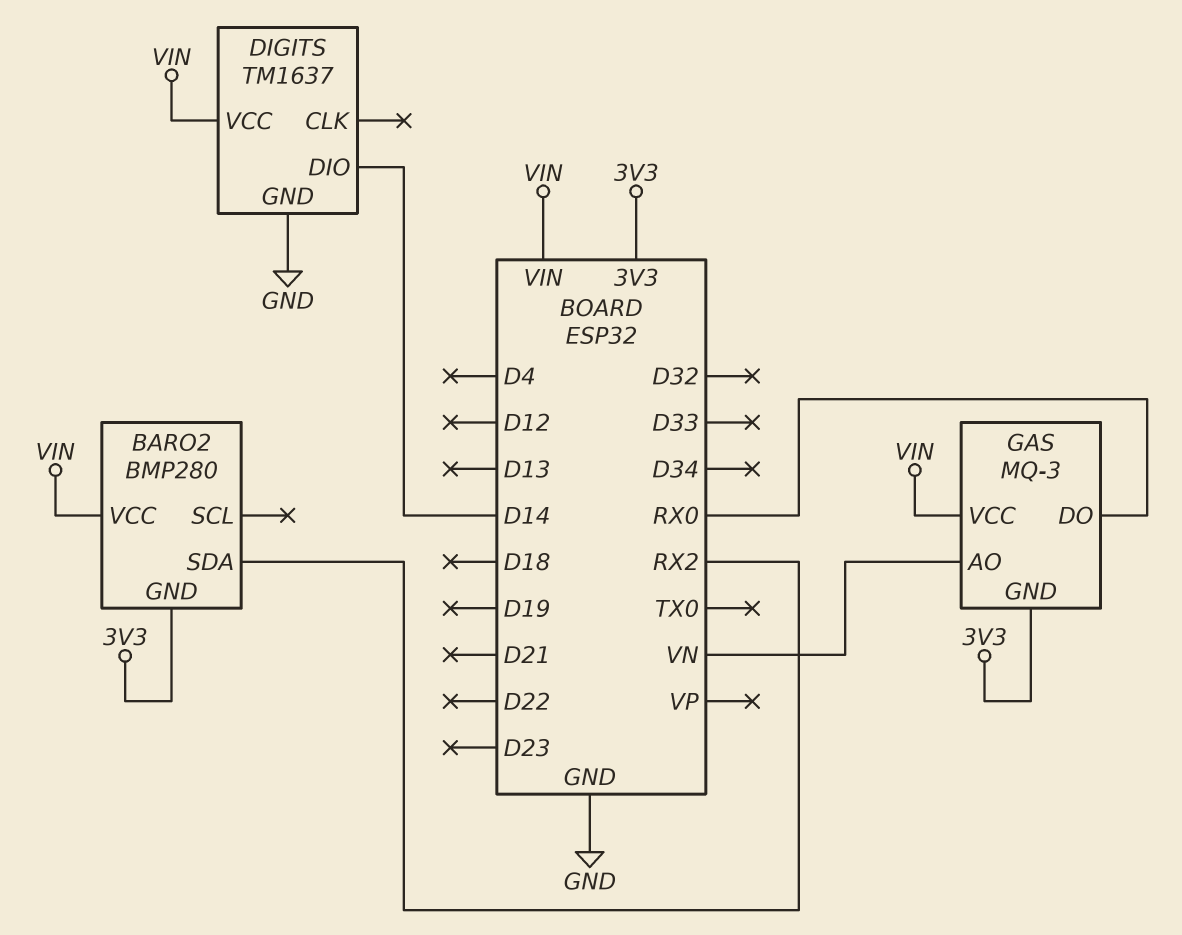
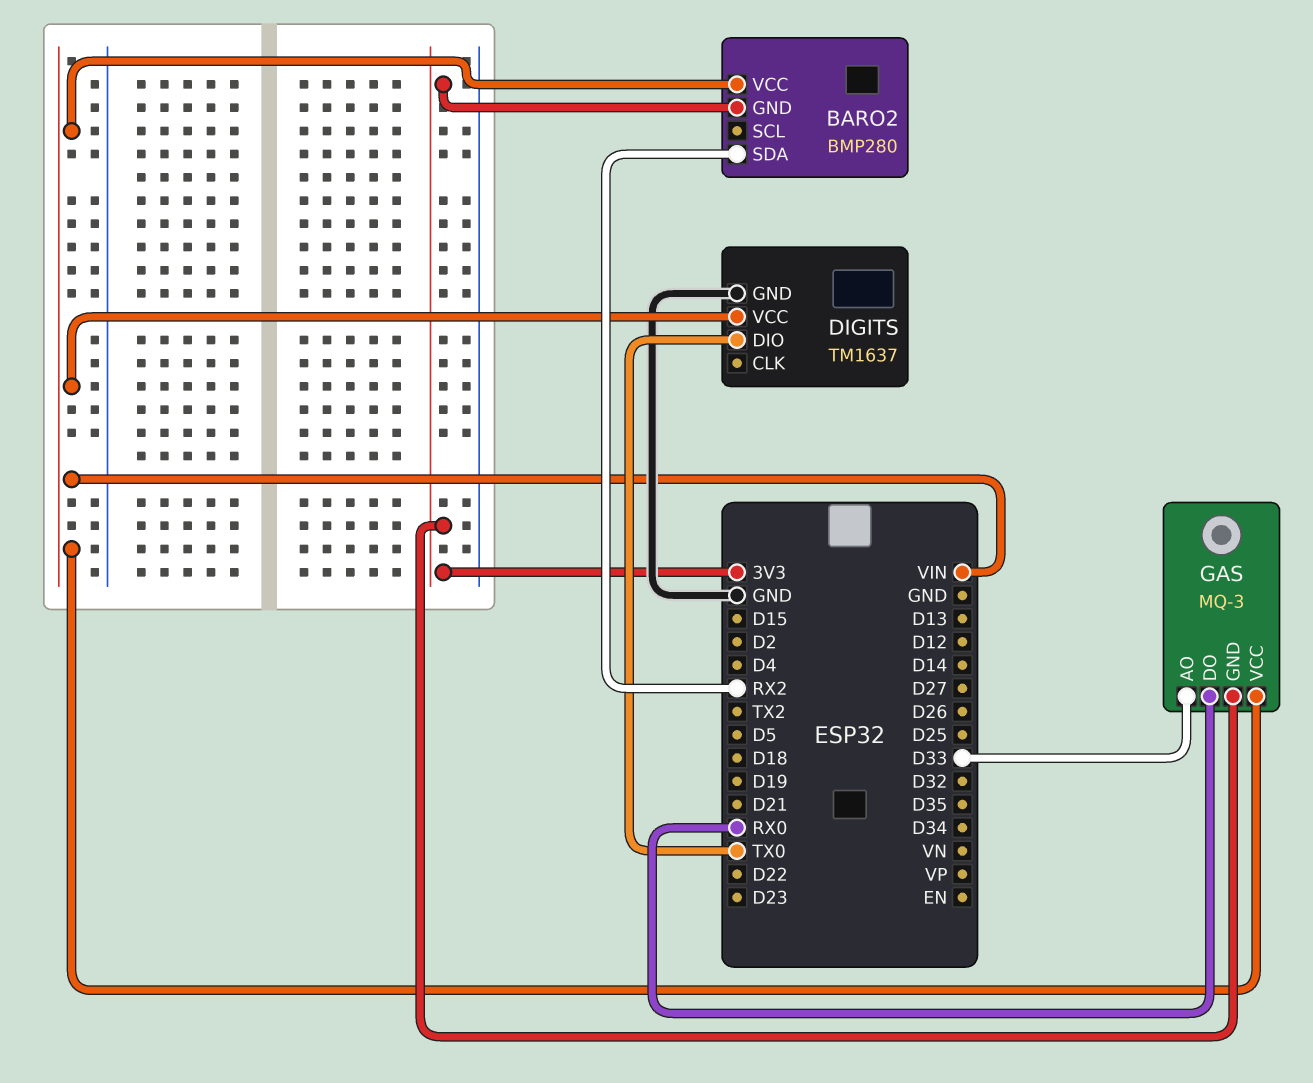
DIGITS pin DIO: D14 -> TX0
GAS pin AO: VN -> D33

